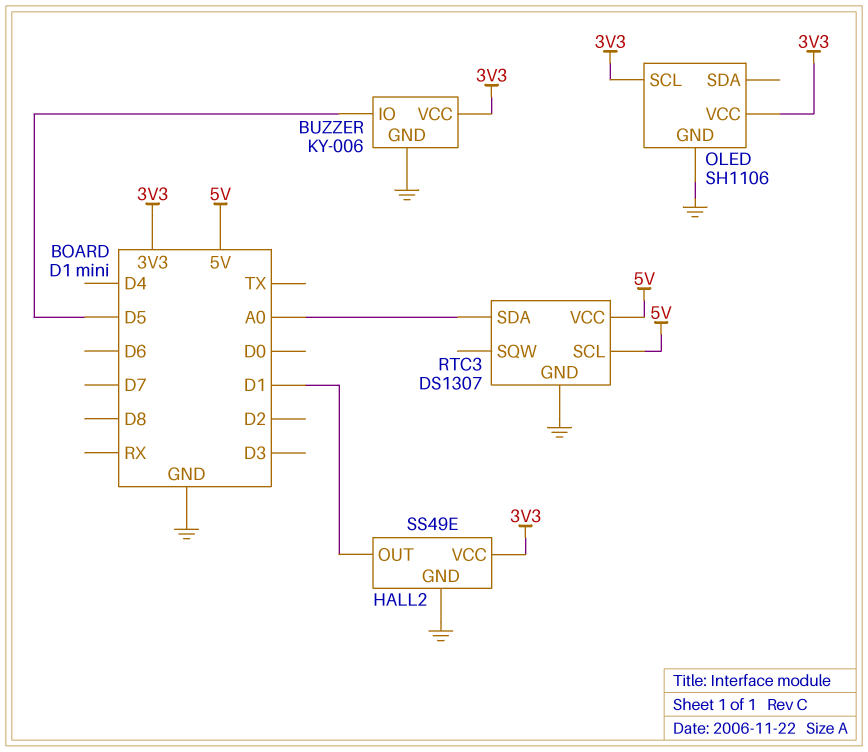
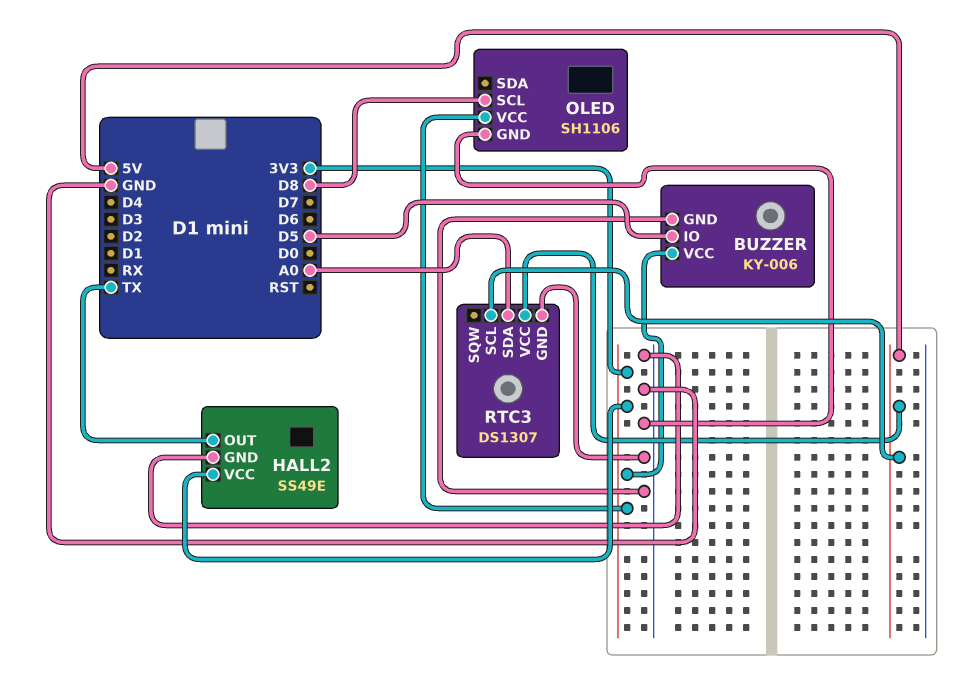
HALL2 pin OUT: D1 -> TX
OLED pin SCL: 3V3 -> D8

